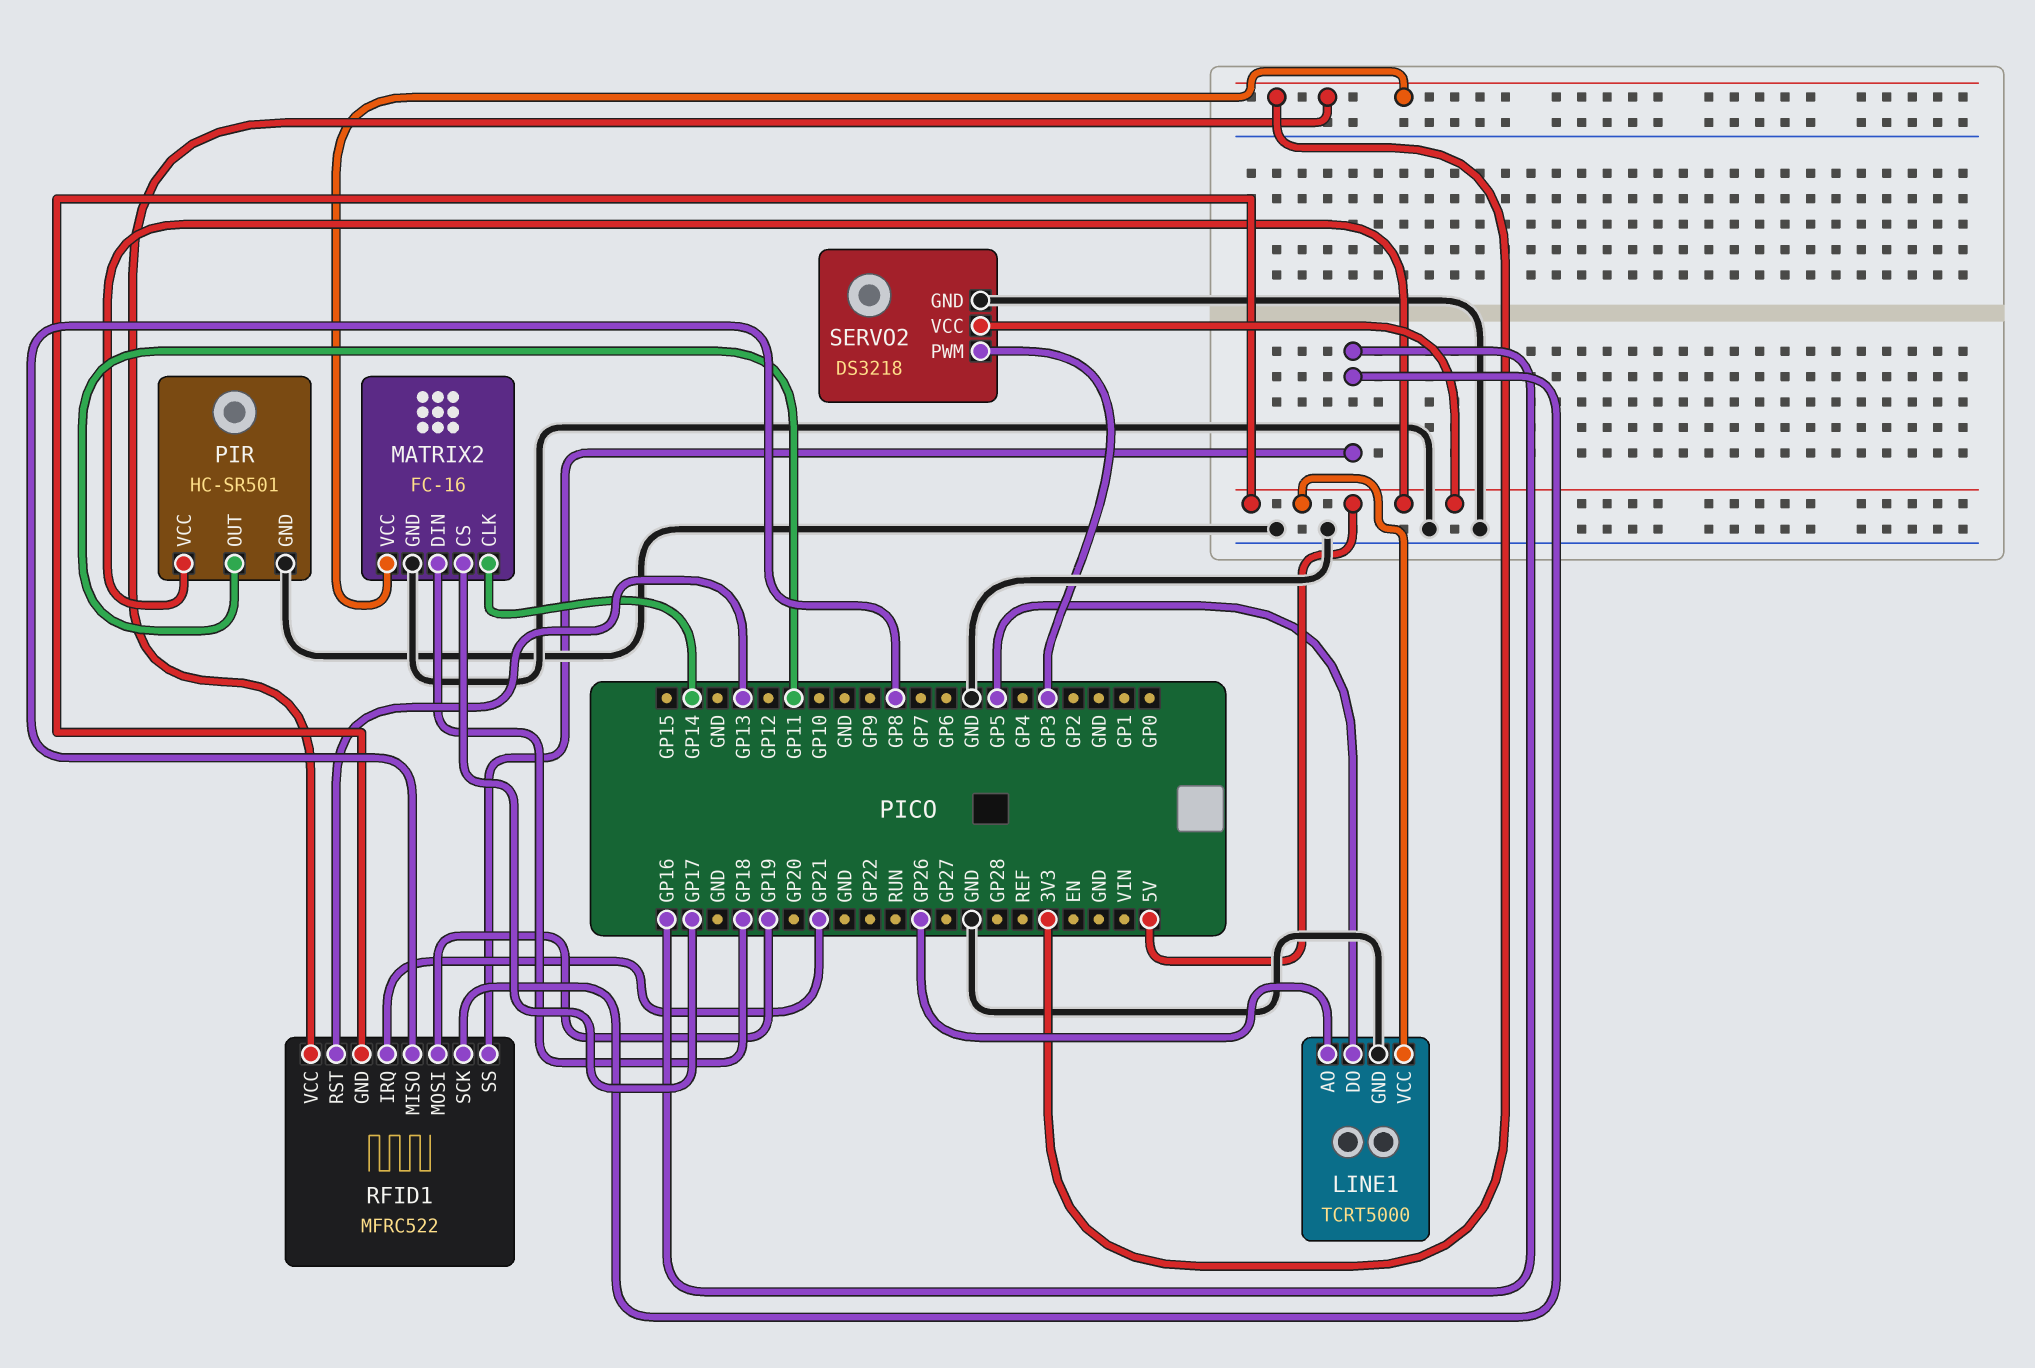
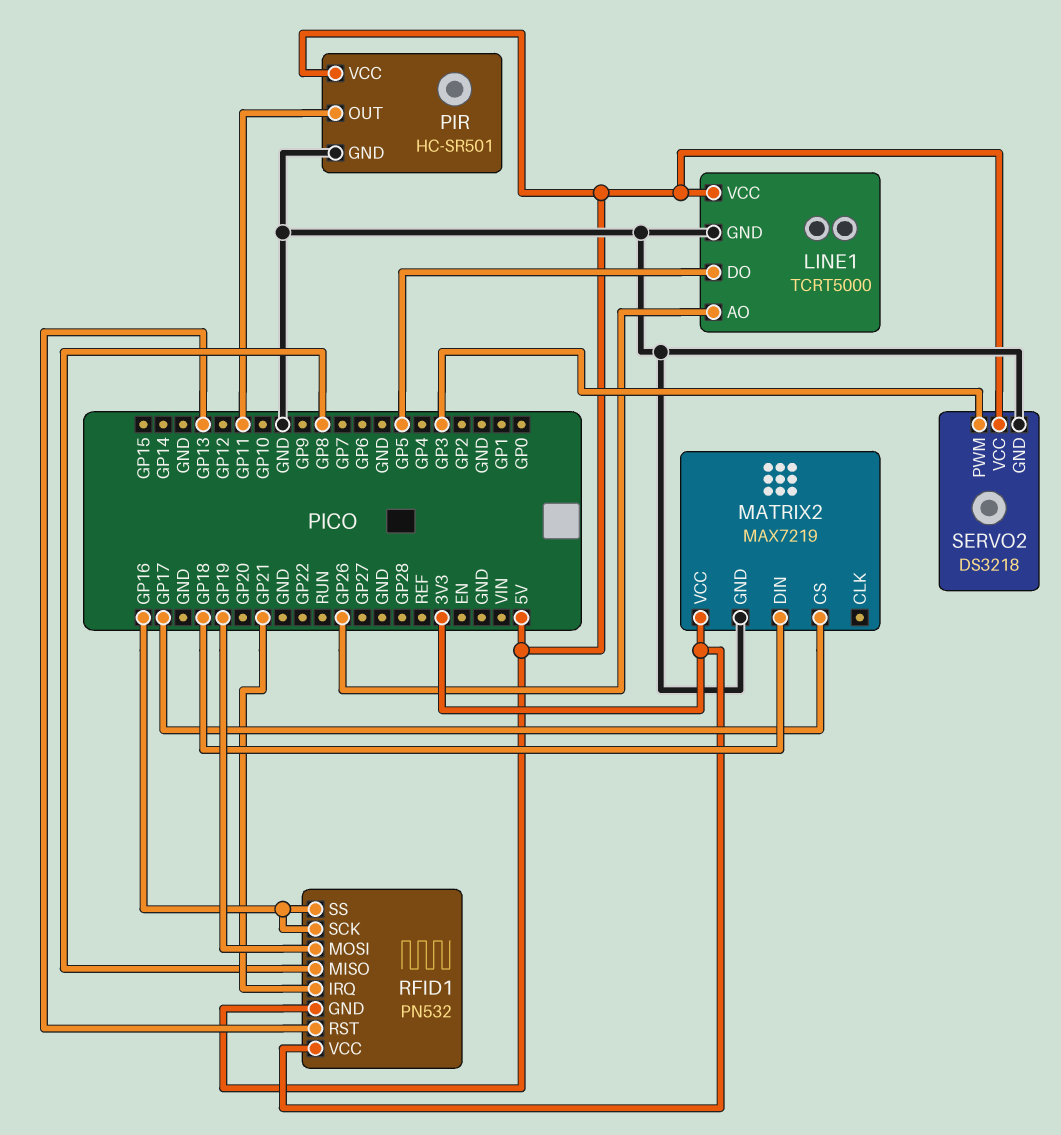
MATRIX2: FC-16 -> MAX7219
MATRIX2 pin CLK: GP14 -> none
RFID1: MFRC522 -> PN532

